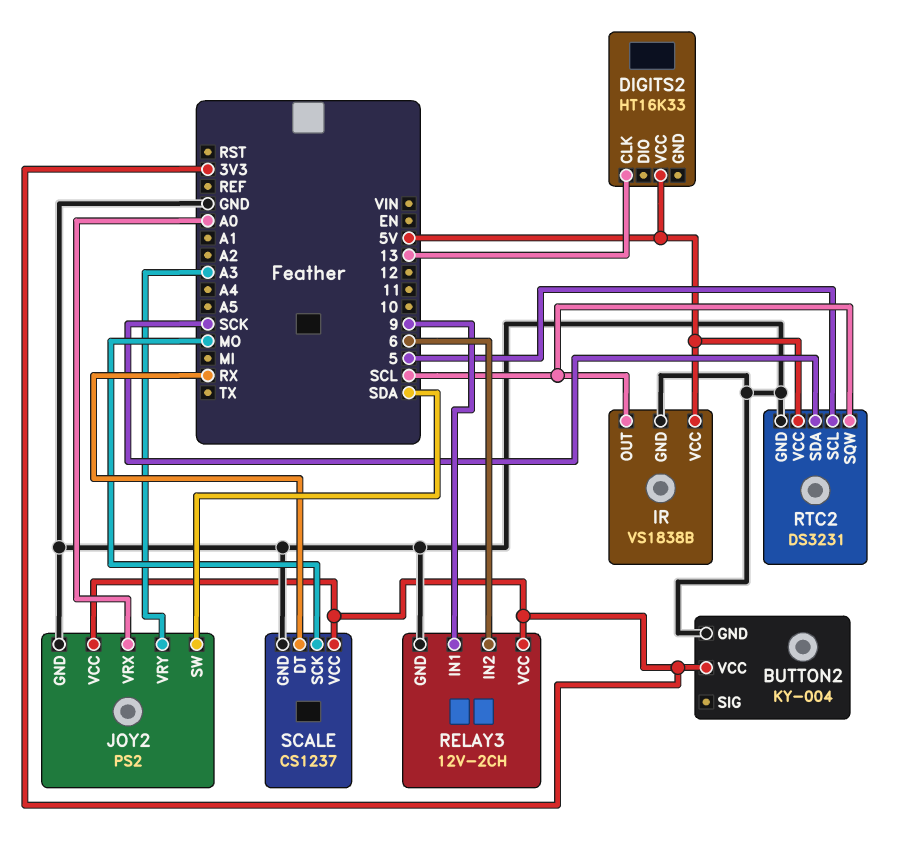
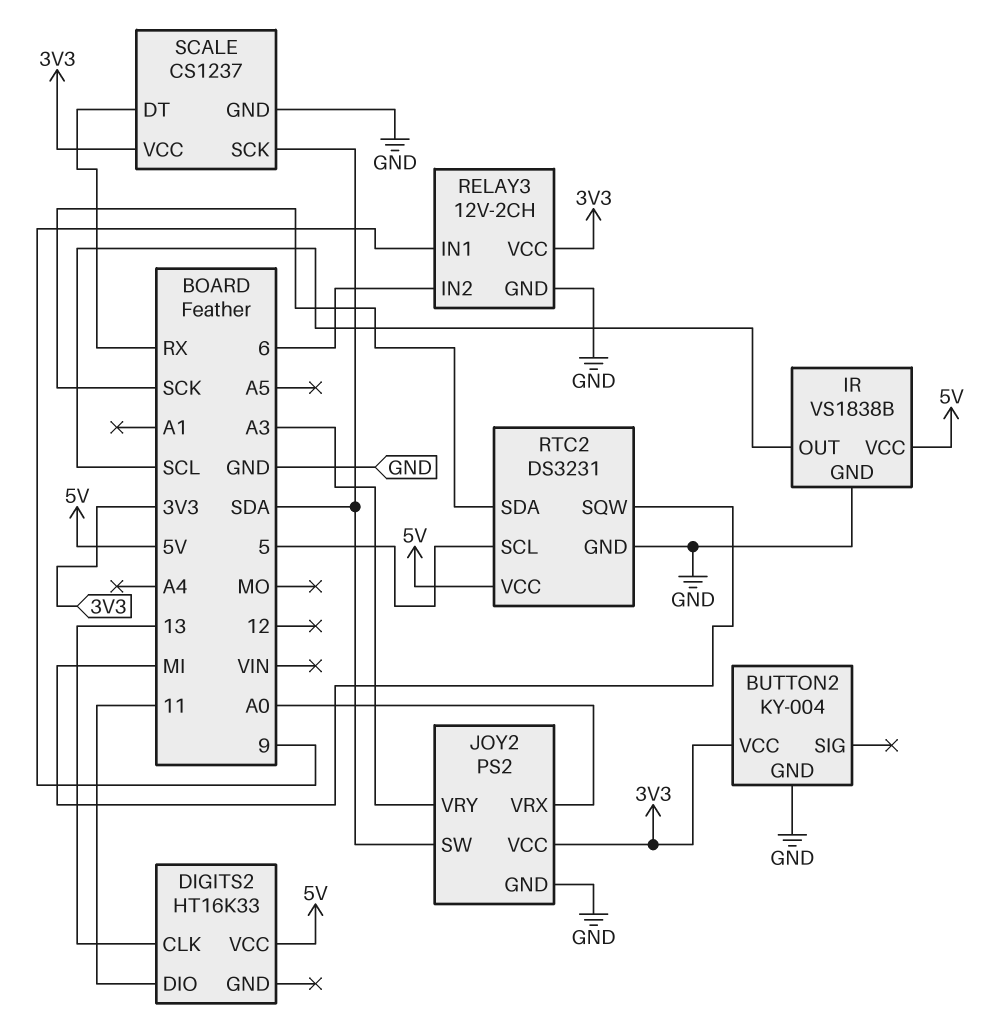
DIGITS2 pin DIO: none -> 11
RTC2 pin SQW: SCL -> MI
SCALE pin SCK: MO -> SDA

